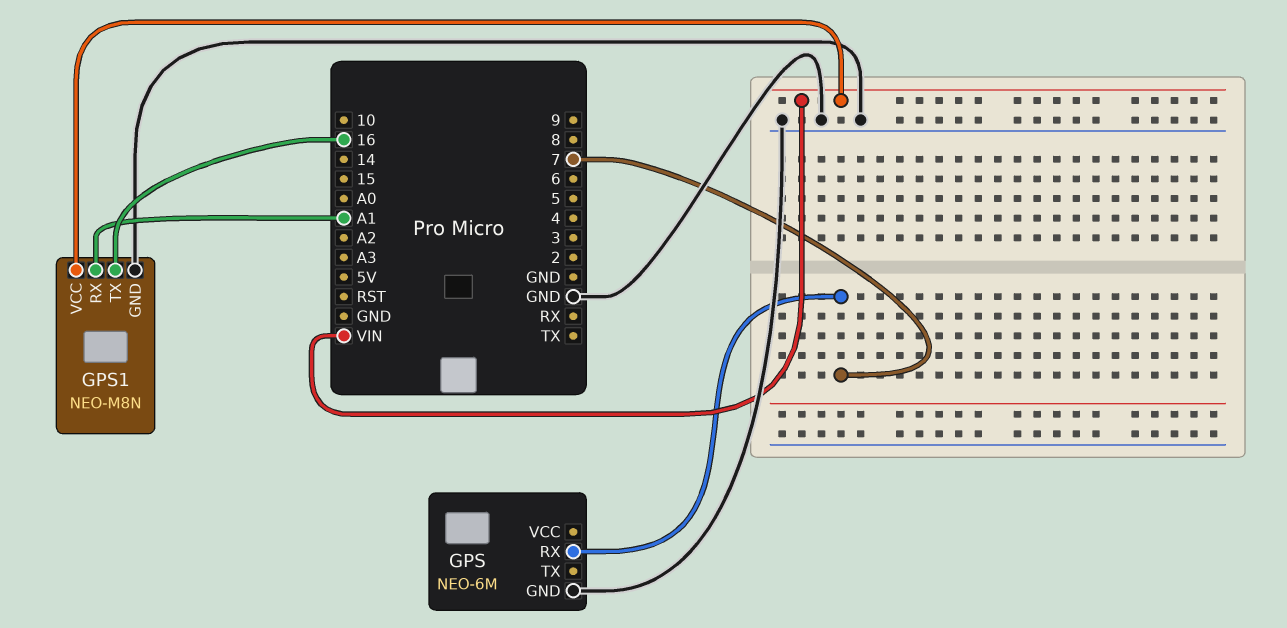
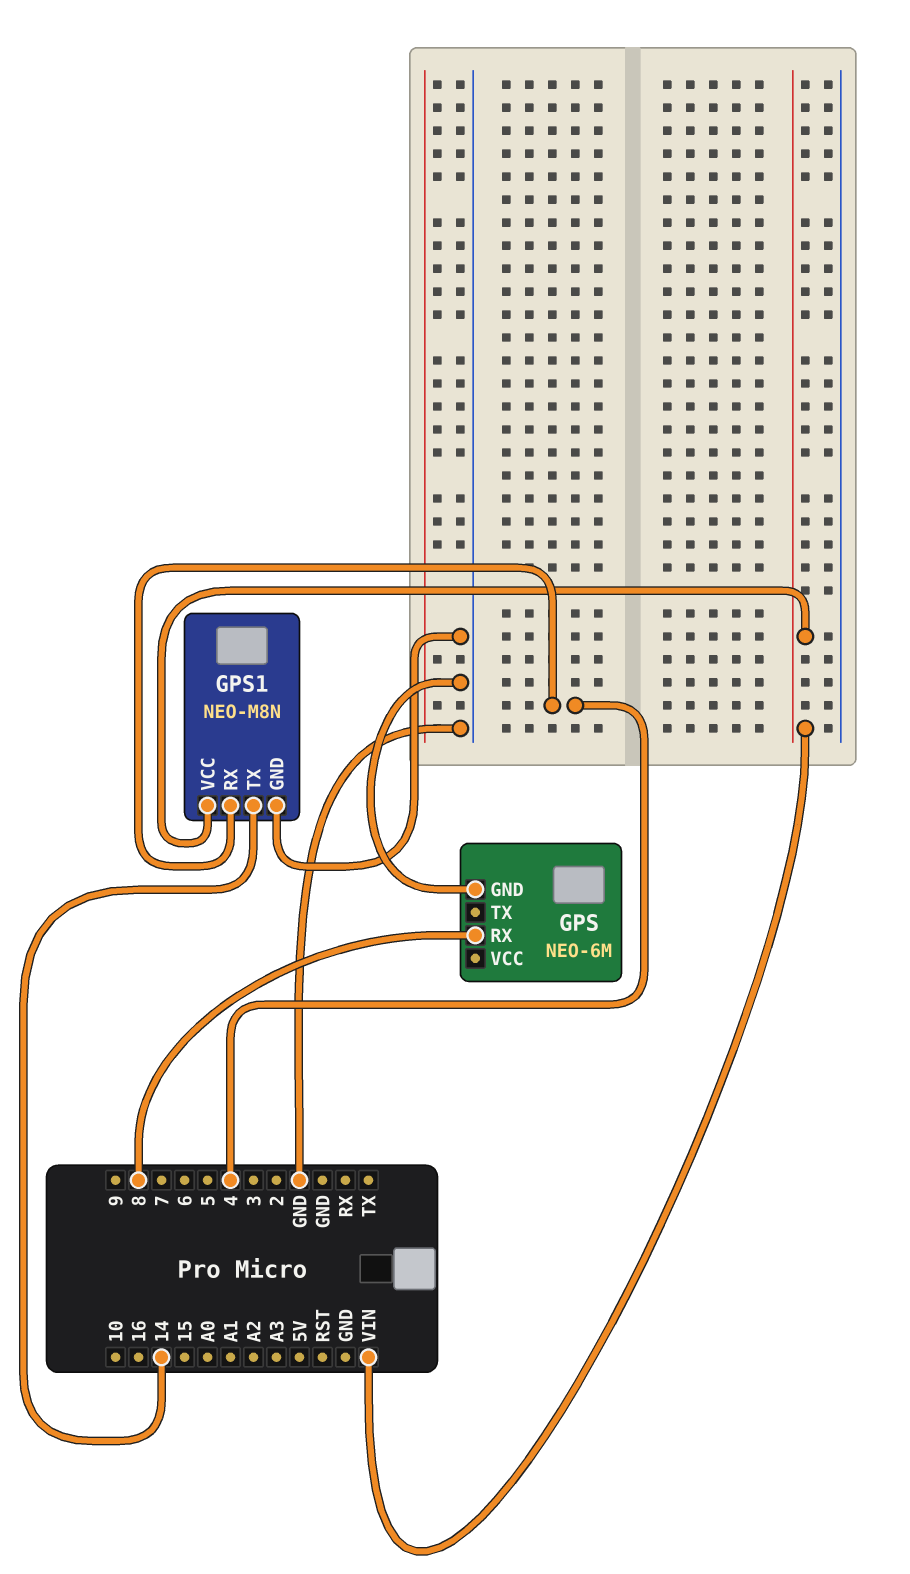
GPS pin RX: 7 -> 8
GPS1 pin RX: A1 -> 4
GPS1 pin TX: 16 -> 14

